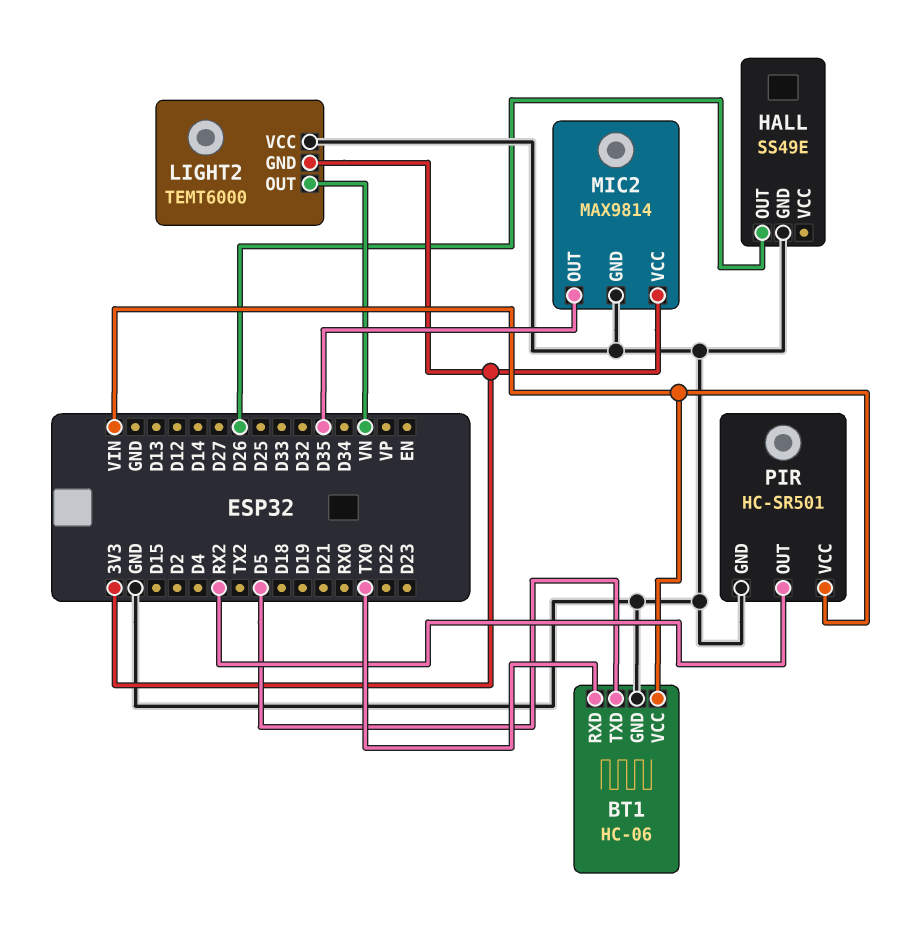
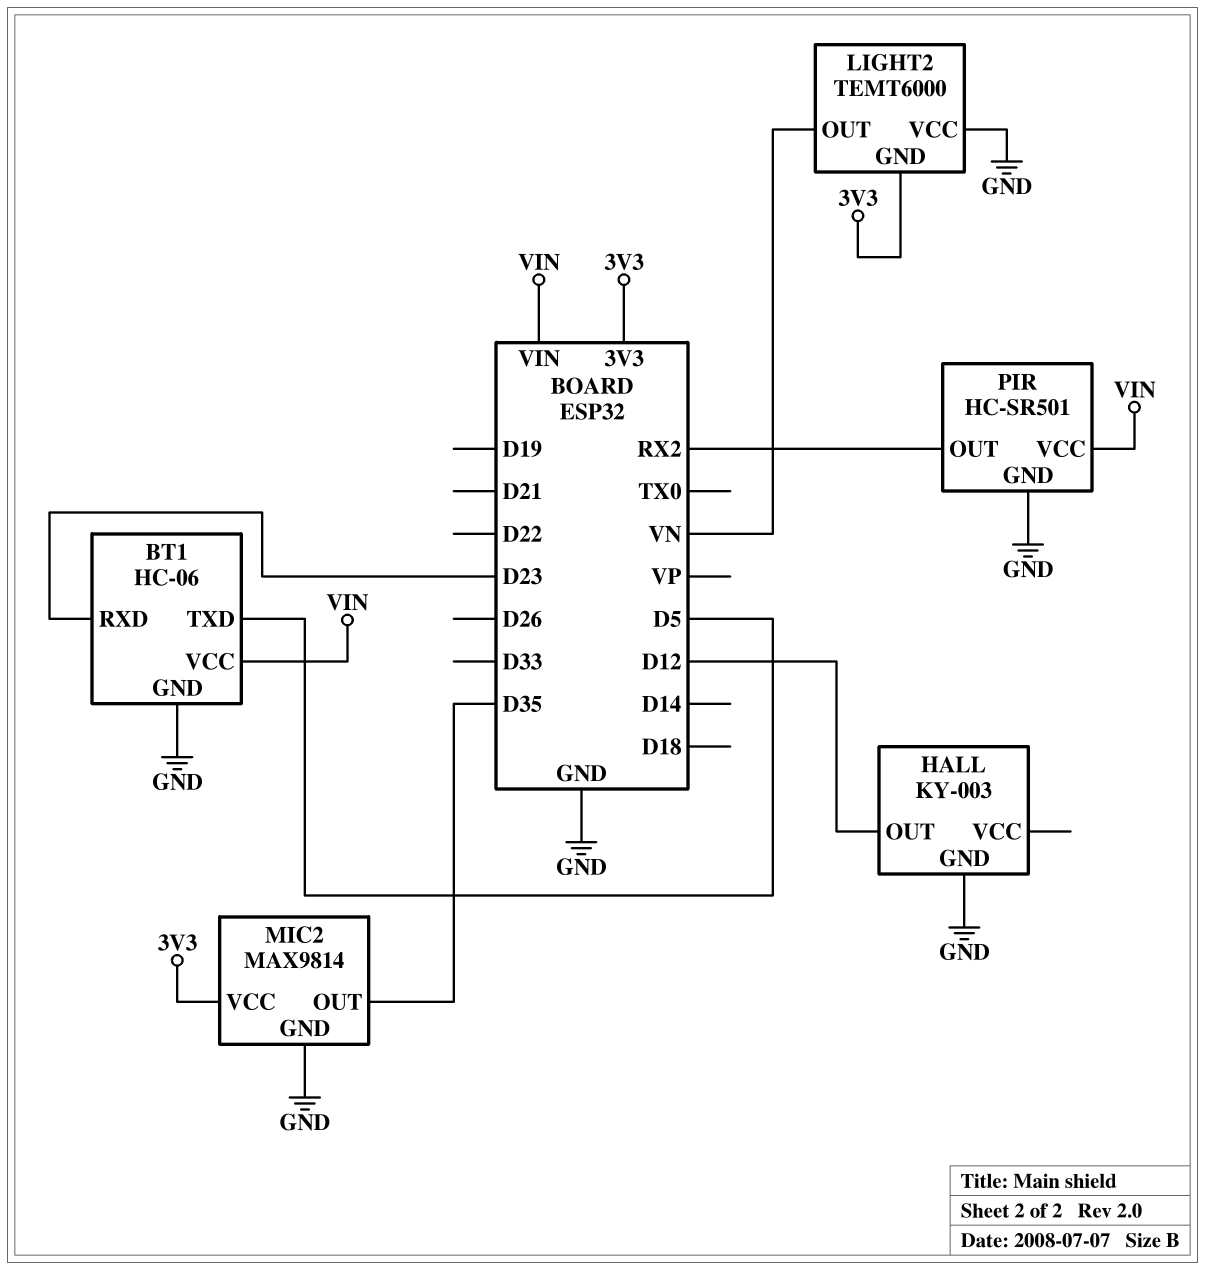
BT1 pin RXD: TX0 -> D23
HALL: SS49E -> KY-003
HALL pin OUT: D26 -> D12

